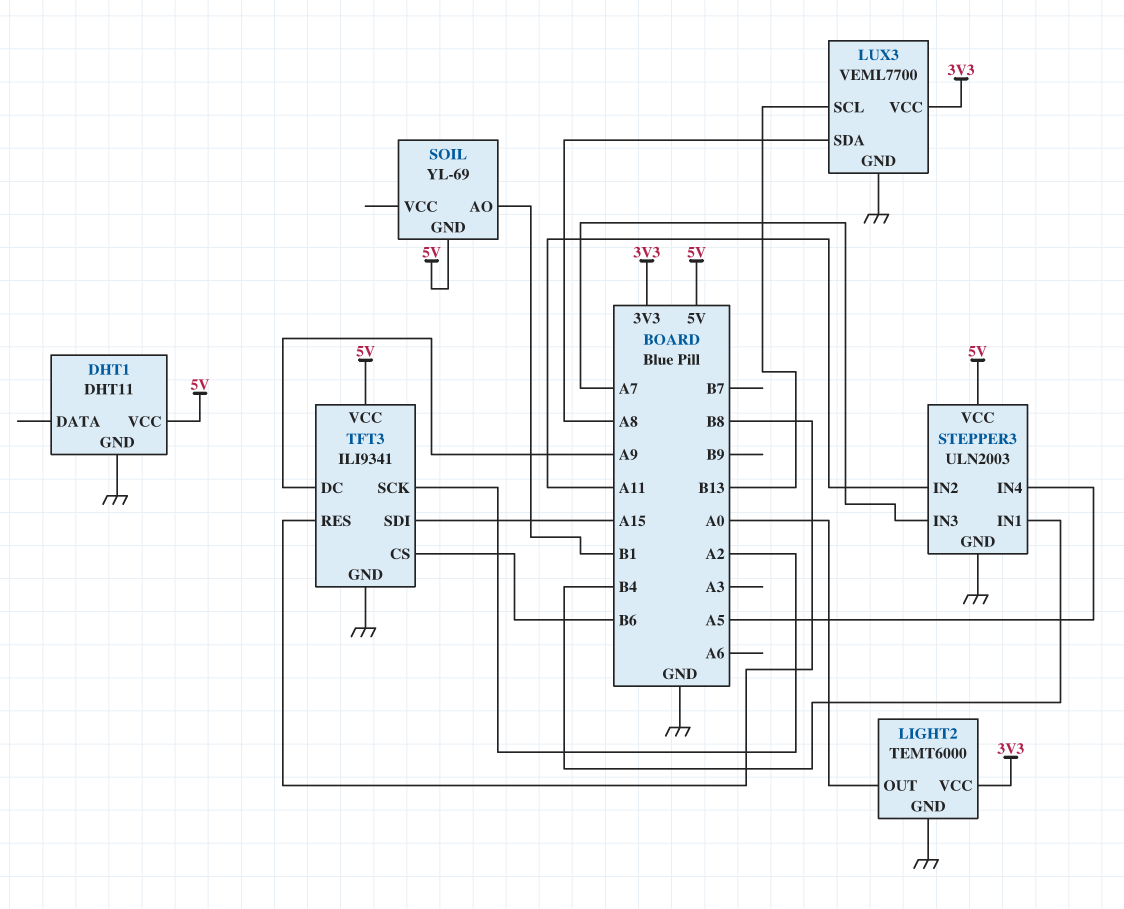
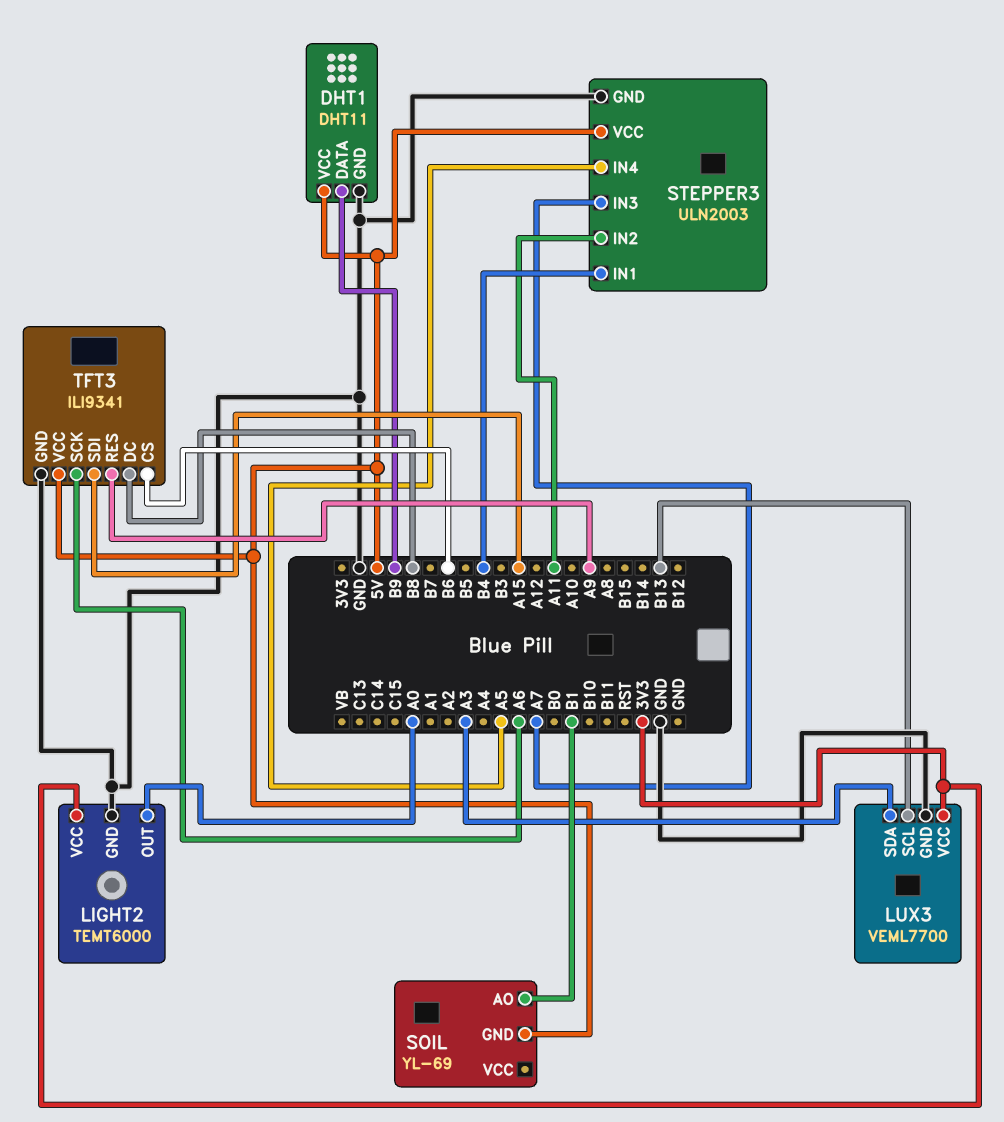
DHT1 pin DATA: none -> B9
LUX3 pin SDA: A8 -> A3
TFT3 pin DC: A9 -> B8
TFT3 pin RES: B8 -> A9
TFT3 pin SCK: A2 -> A6

